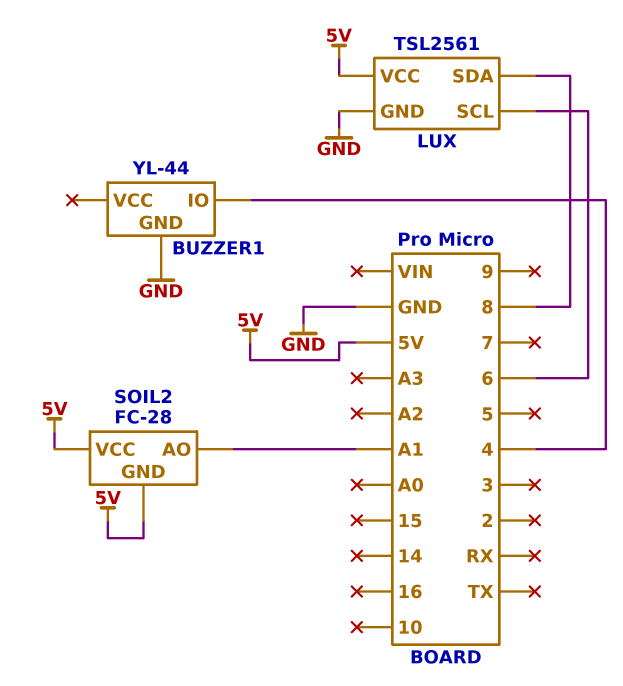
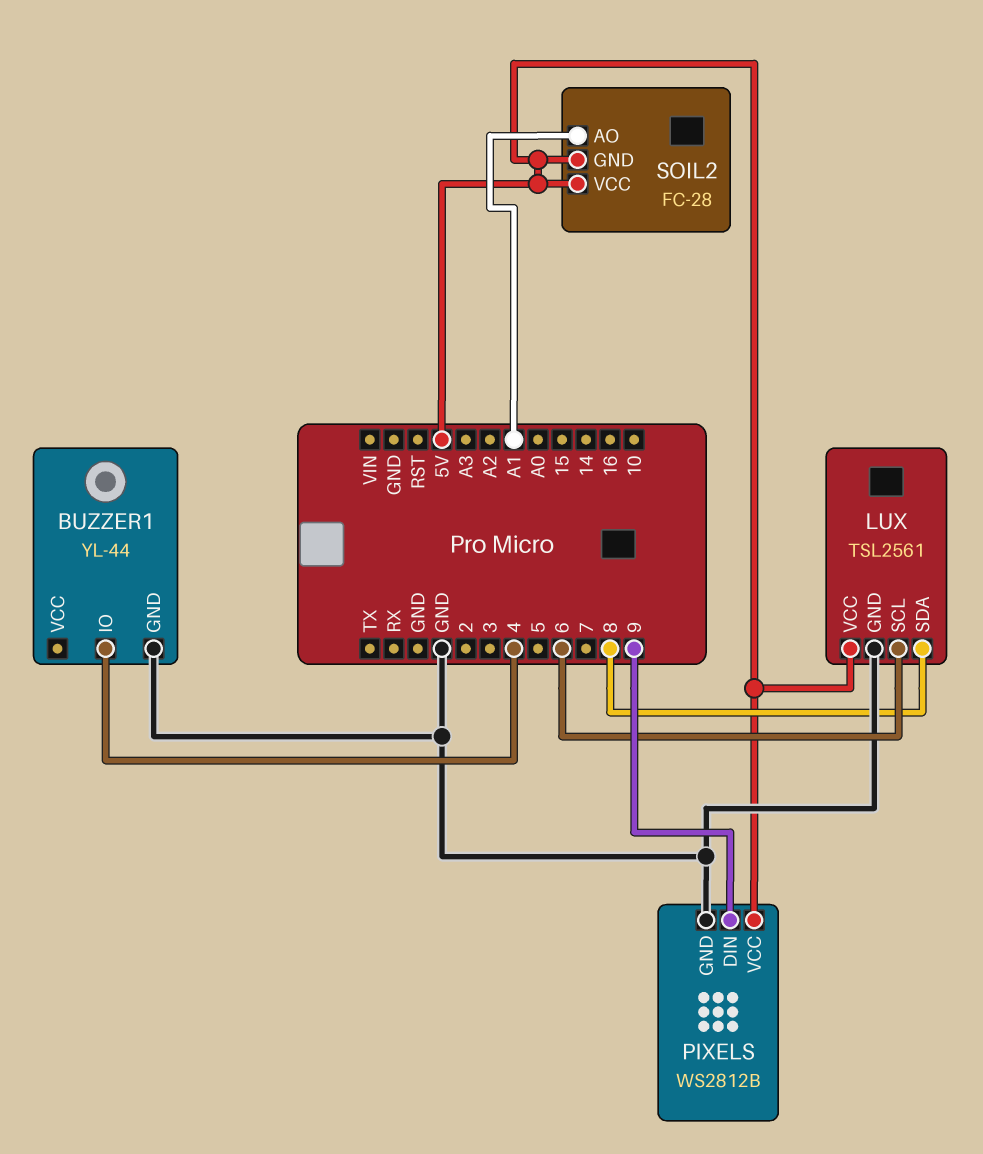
PIXELS: none -> WS2812B
PIXELS pin DIN: none -> 9
PIXELS pin GND: none -> GND
PIXELS pin VCC: none -> 5V

